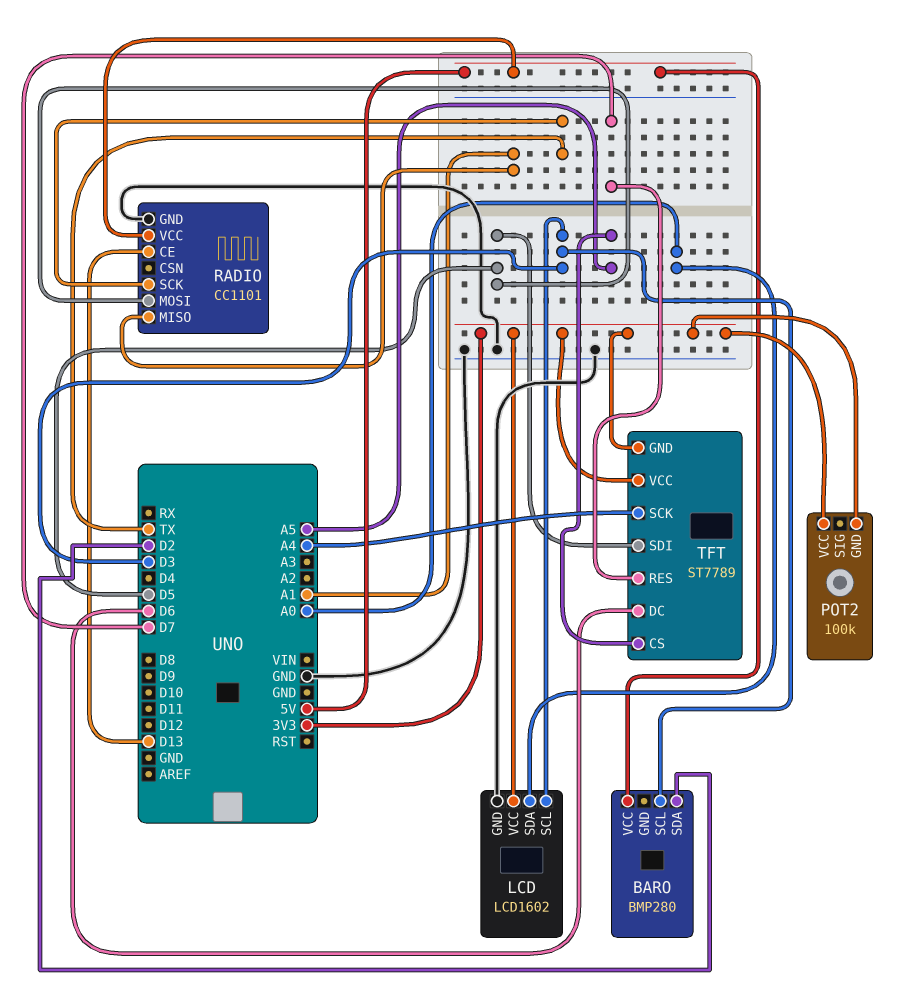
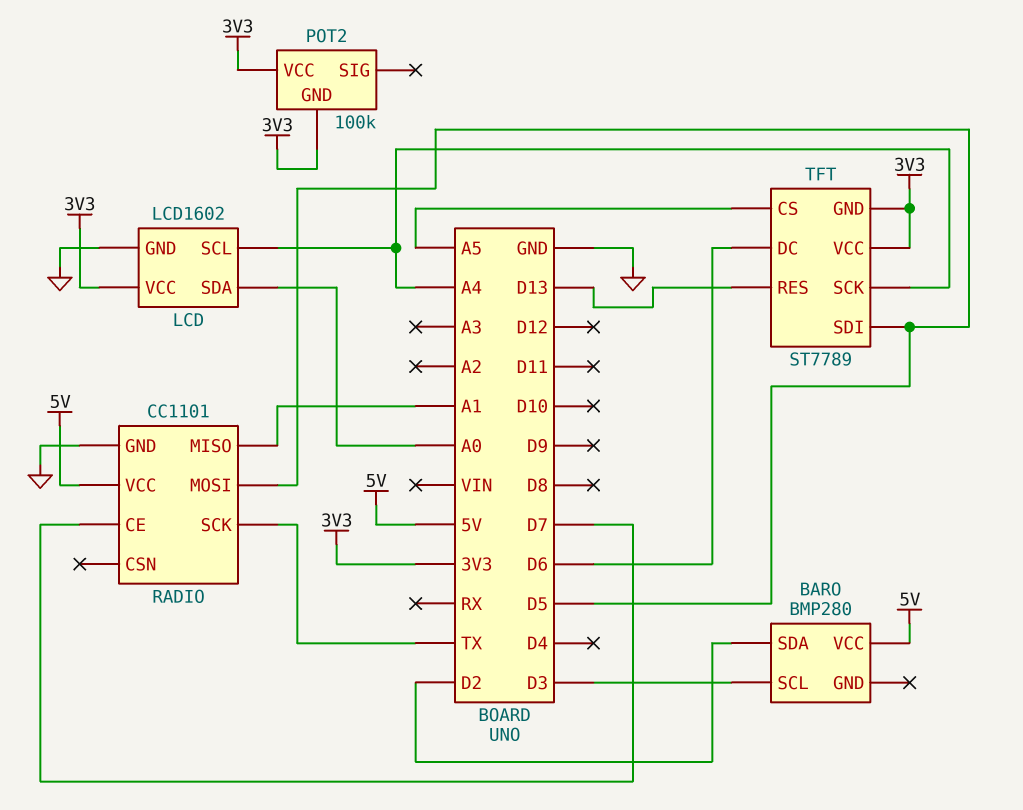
LCD pin SCL: D3 -> A4
RADIO pin CE: D13 -> D7
TFT pin RES: D7 -> D13

